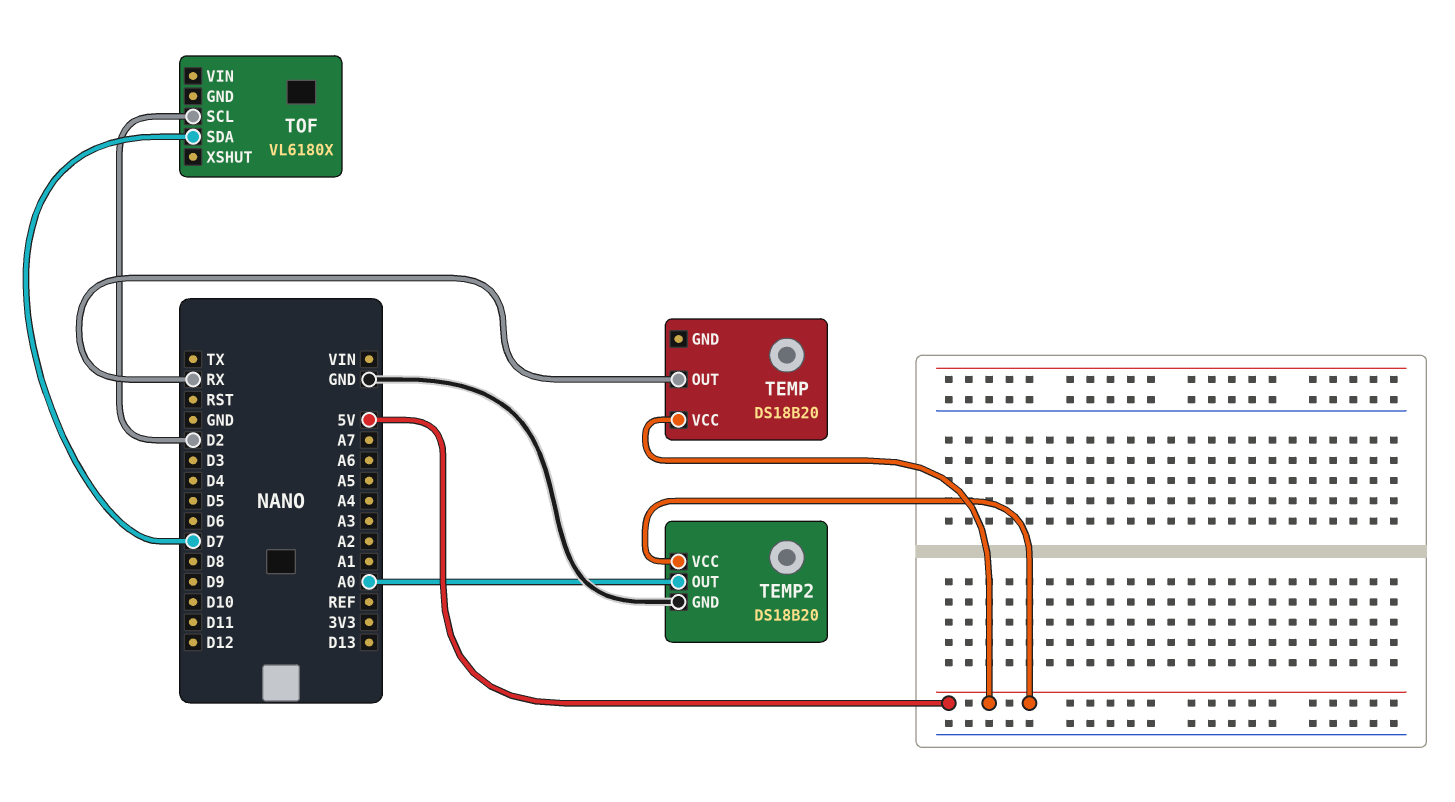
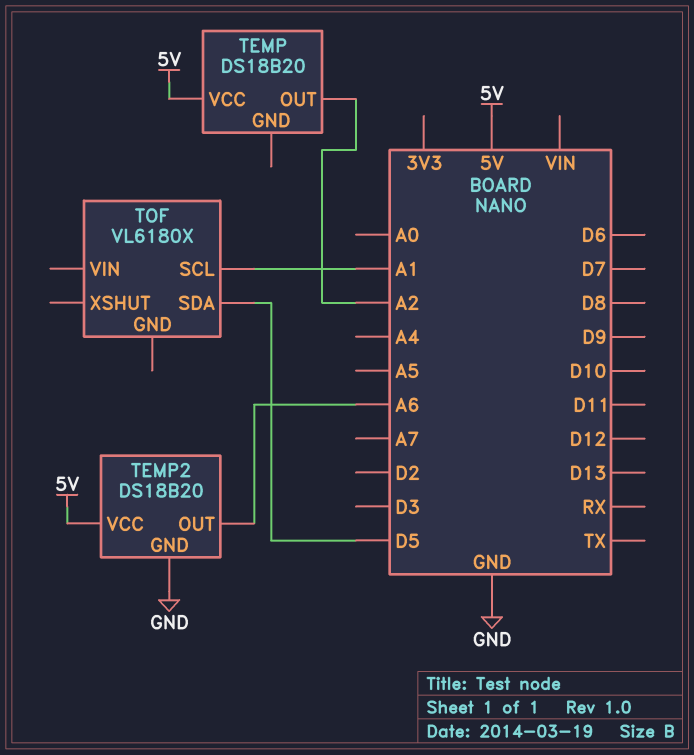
TEMP pin OUT: RX -> A2
TEMP2 pin OUT: A0 -> A6
TOF pin SCL: D2 -> A1
TOF pin SDA: D7 -> D5

